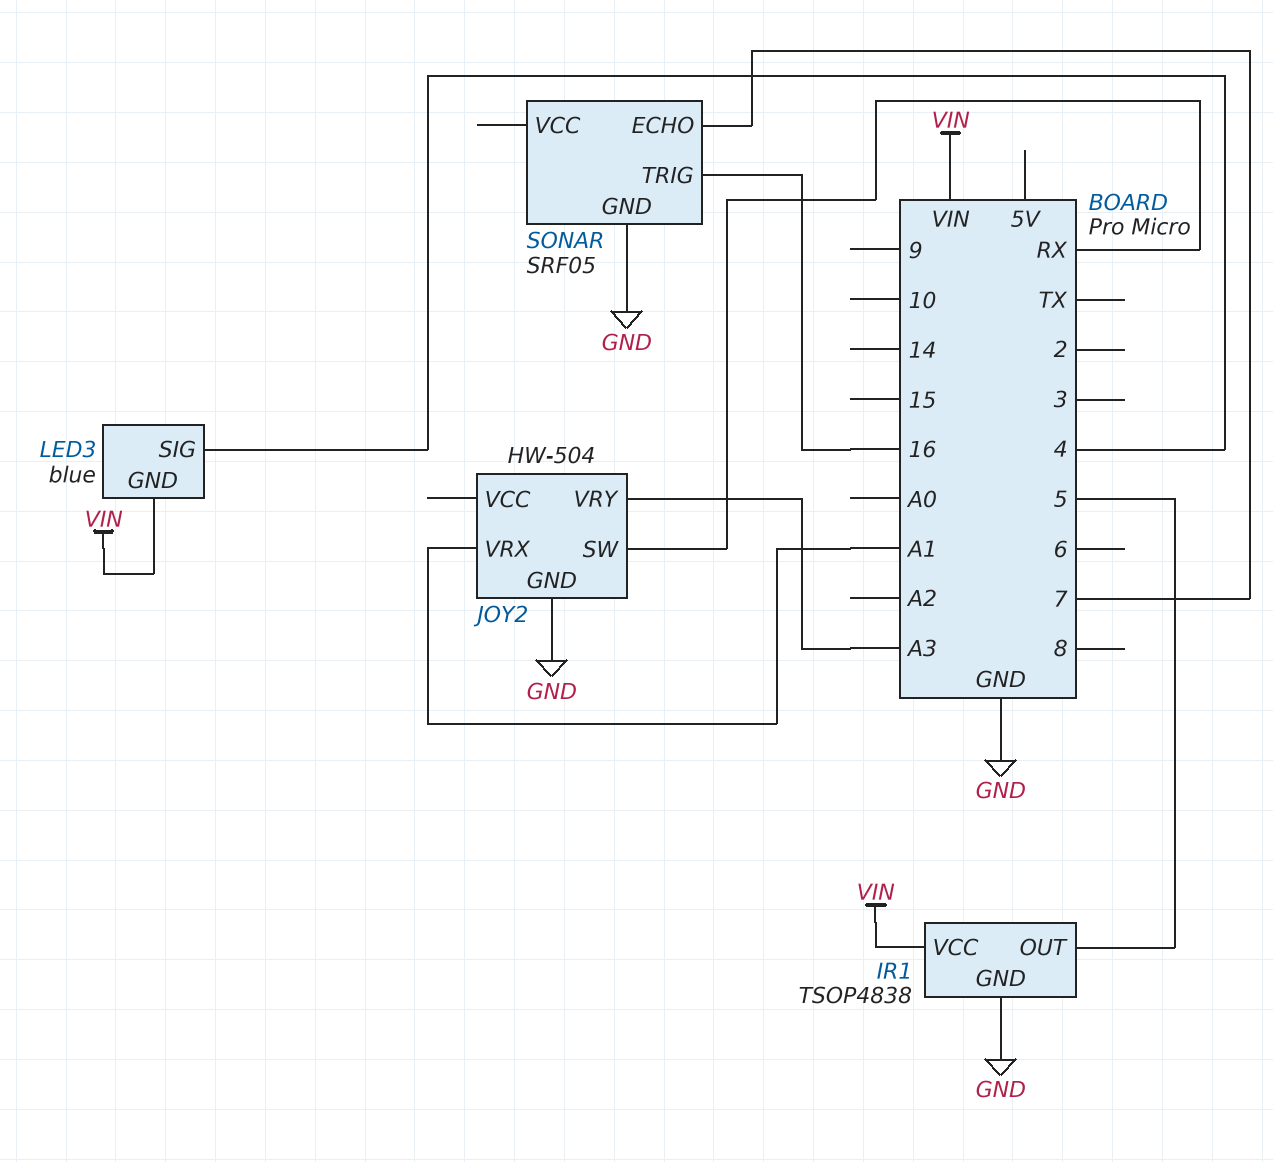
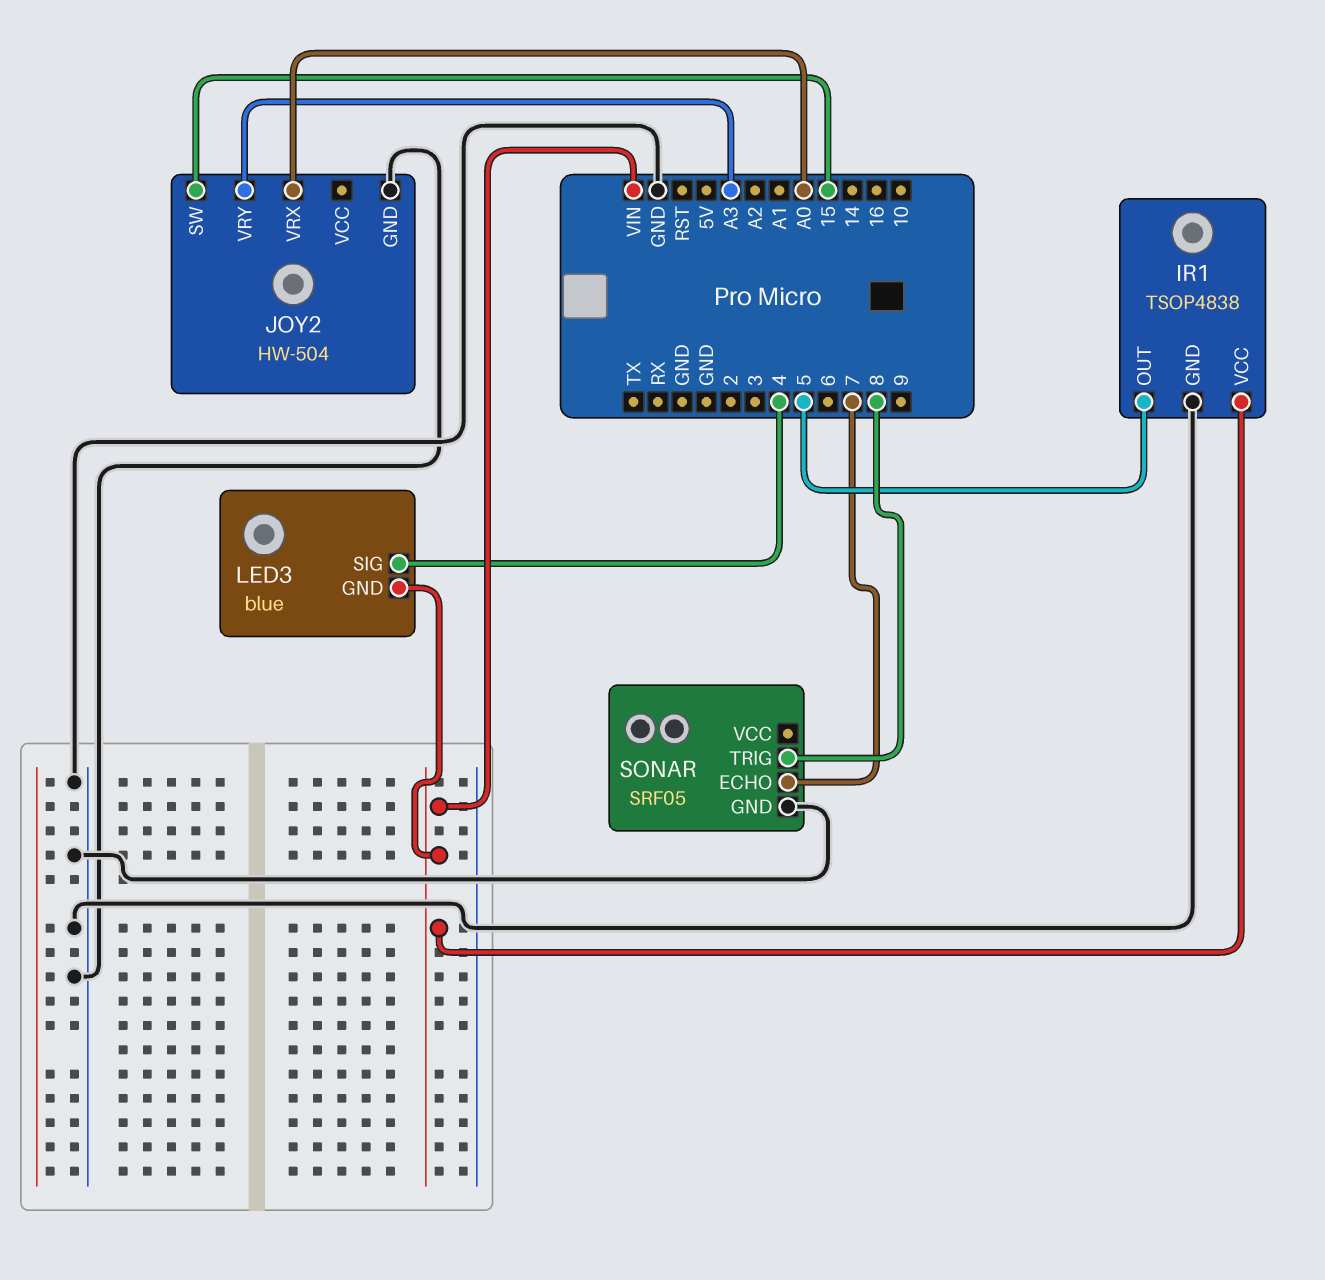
JOY2 pin SW: RX -> 15
JOY2 pin VRX: A1 -> A0
SONAR pin TRIG: 16 -> 8

